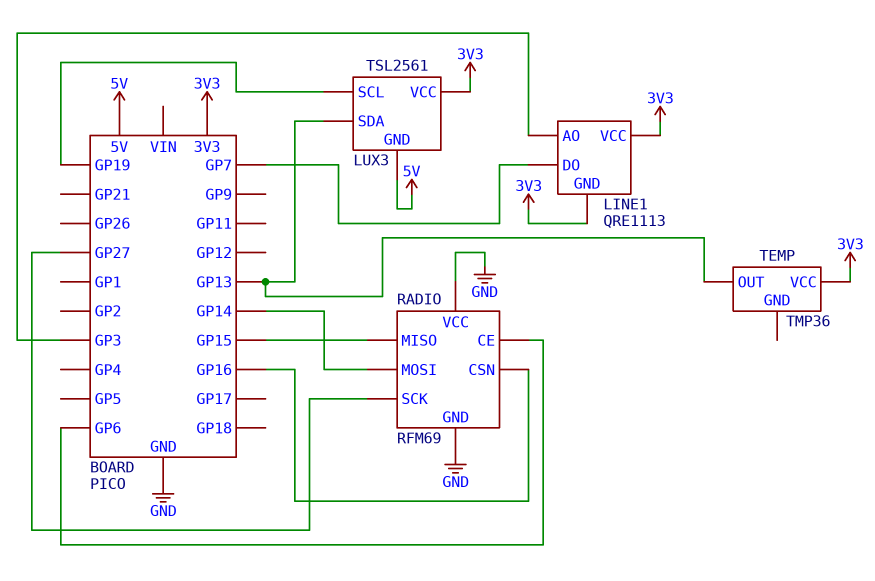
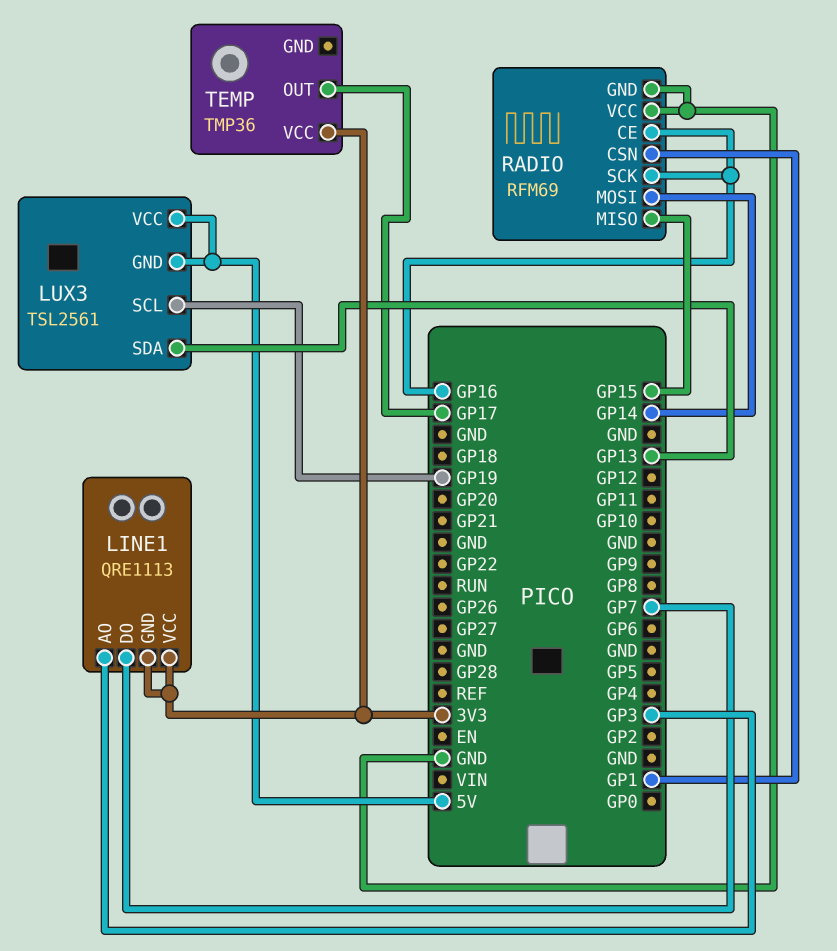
LUX3 pin VCC: 3V3 -> 5V
RADIO pin CE: GP6 -> GP16
RADIO pin CSN: GP16 -> GP1
RADIO pin SCK: GP27 -> GP16
TEMP pin OUT: GP13 -> GP17

